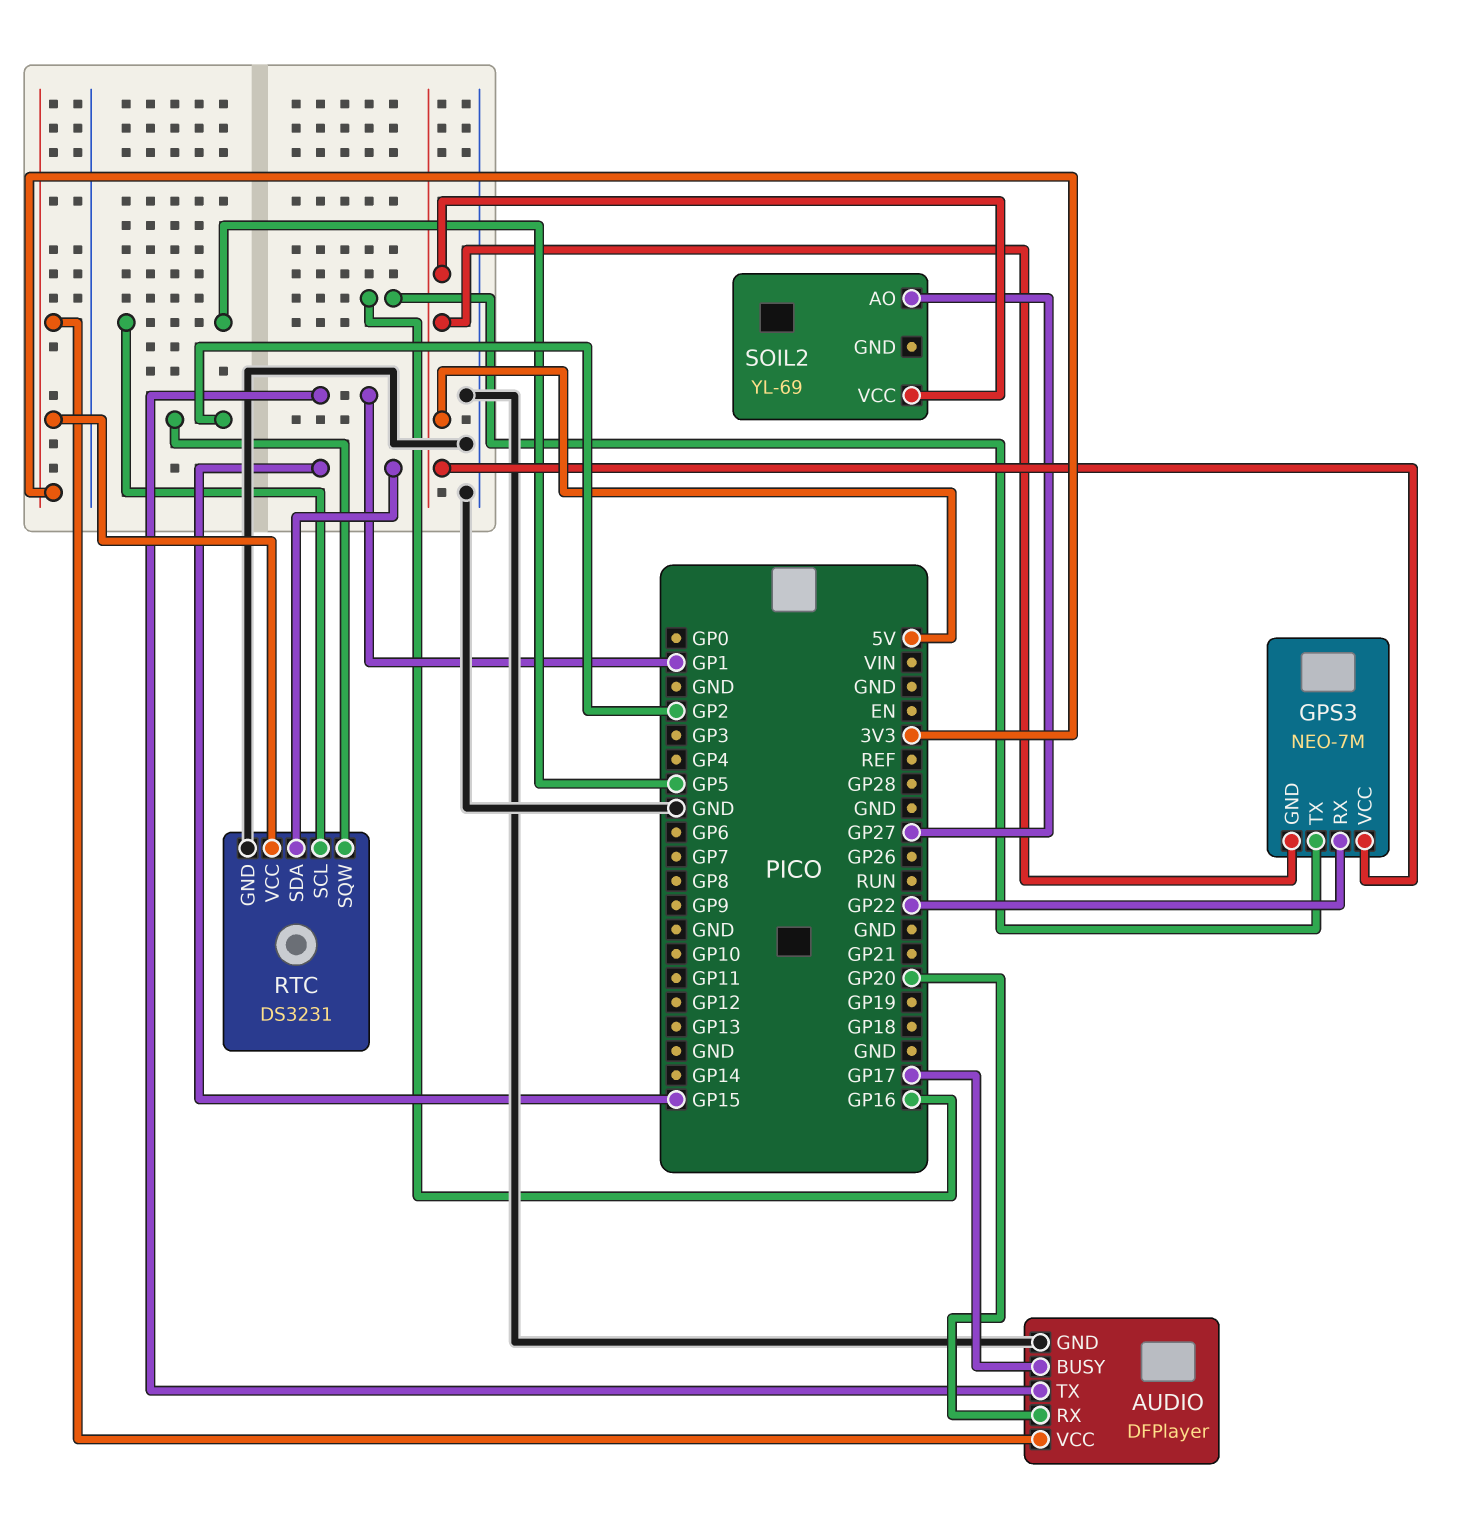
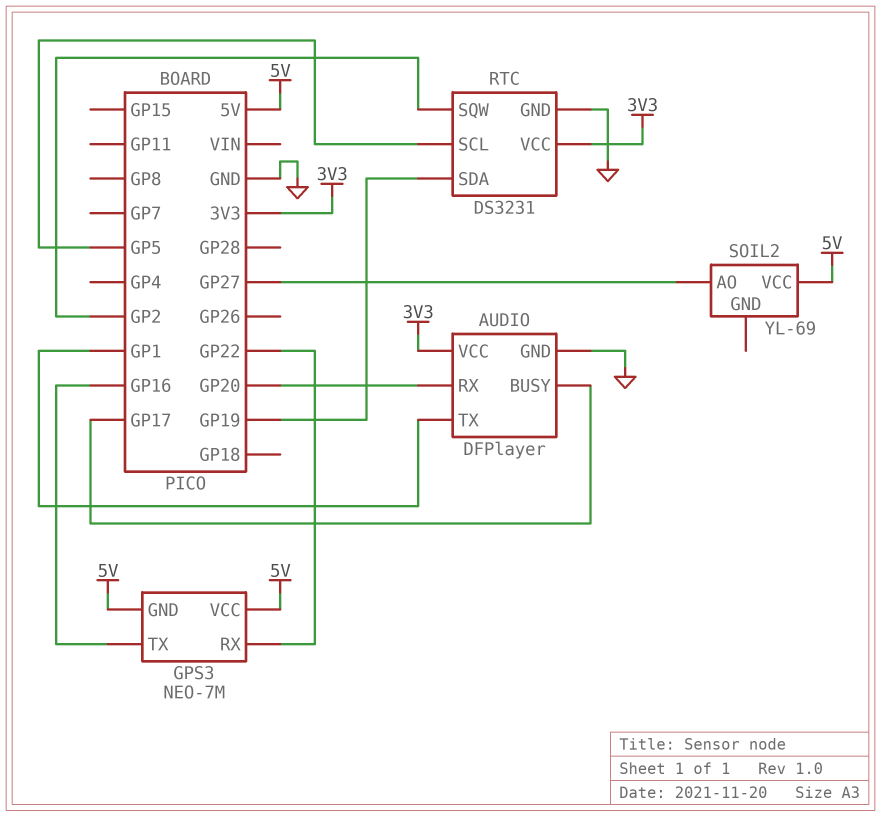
RTC pin SDA: GP15 -> GP19

